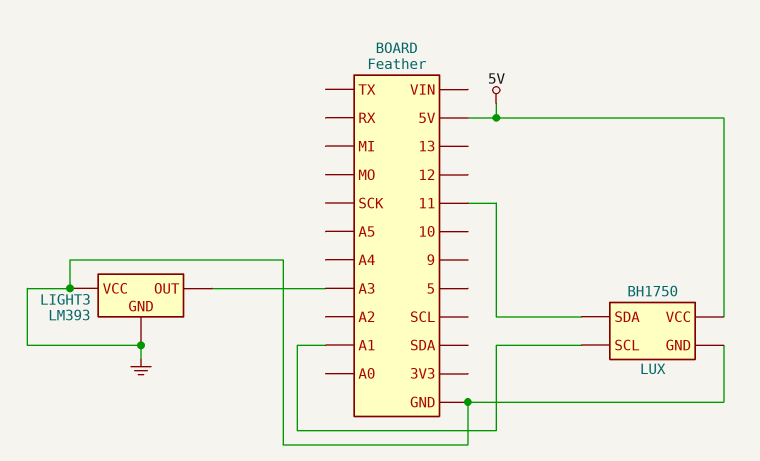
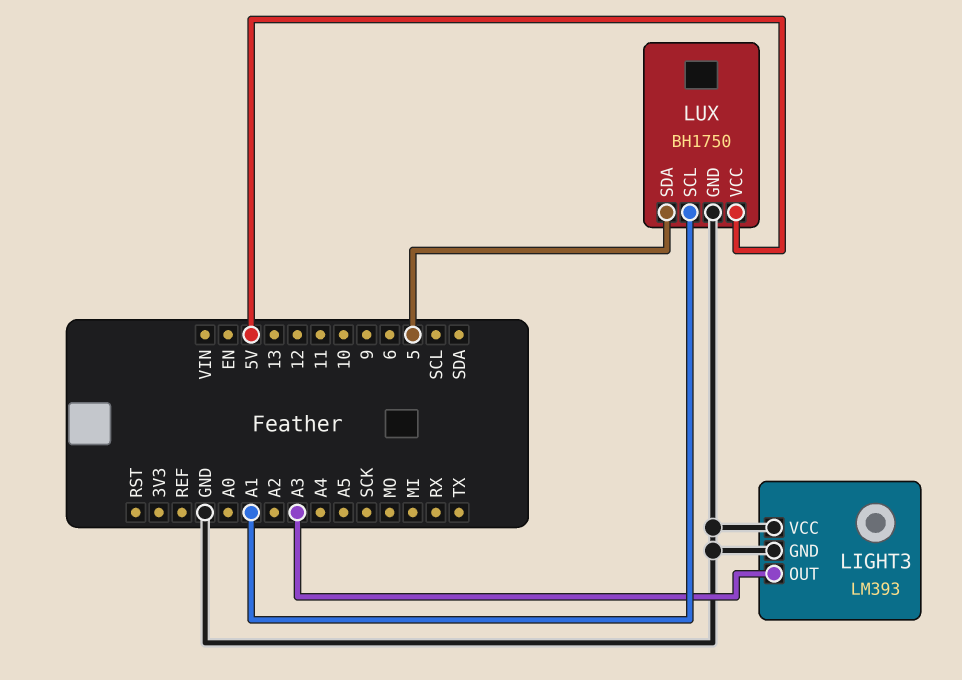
LUX pin SDA: 11 -> 5

